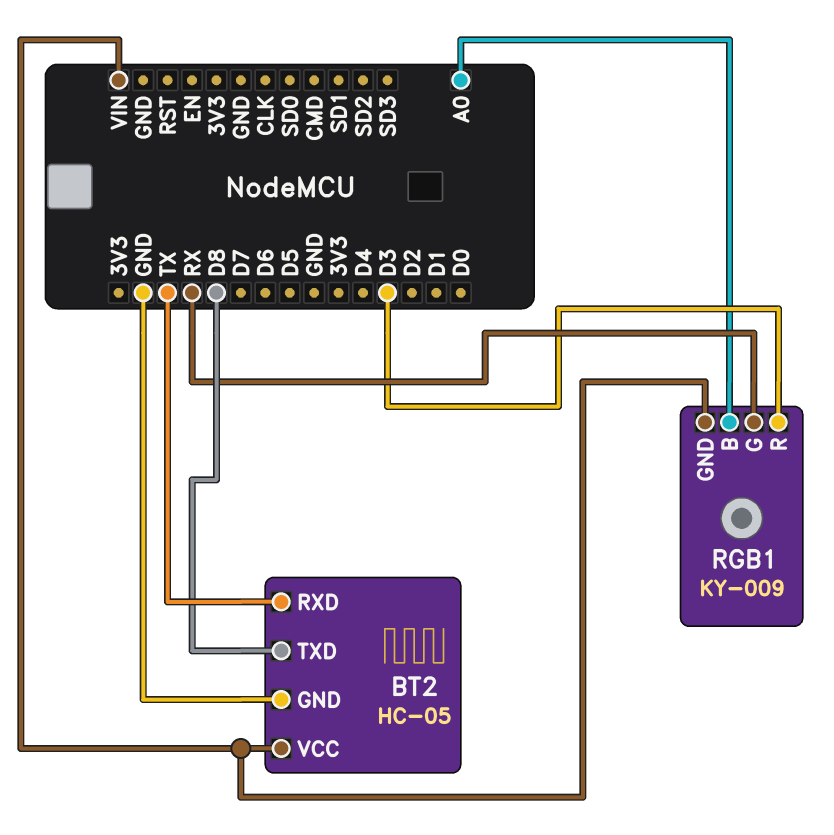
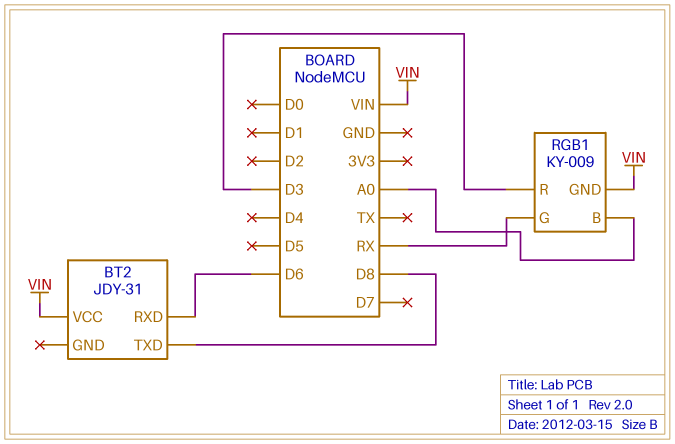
BT2: HC-05 -> JDY-31
BT2 pin GND: GND -> none
BT2 pin RXD: TX -> D6

